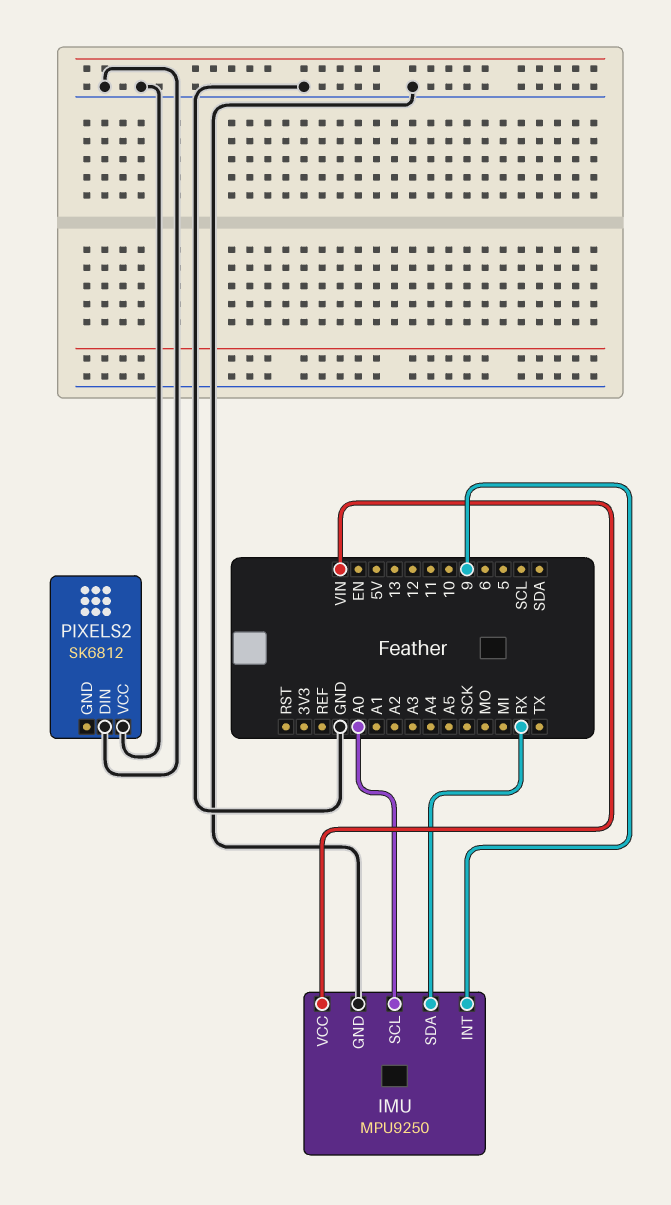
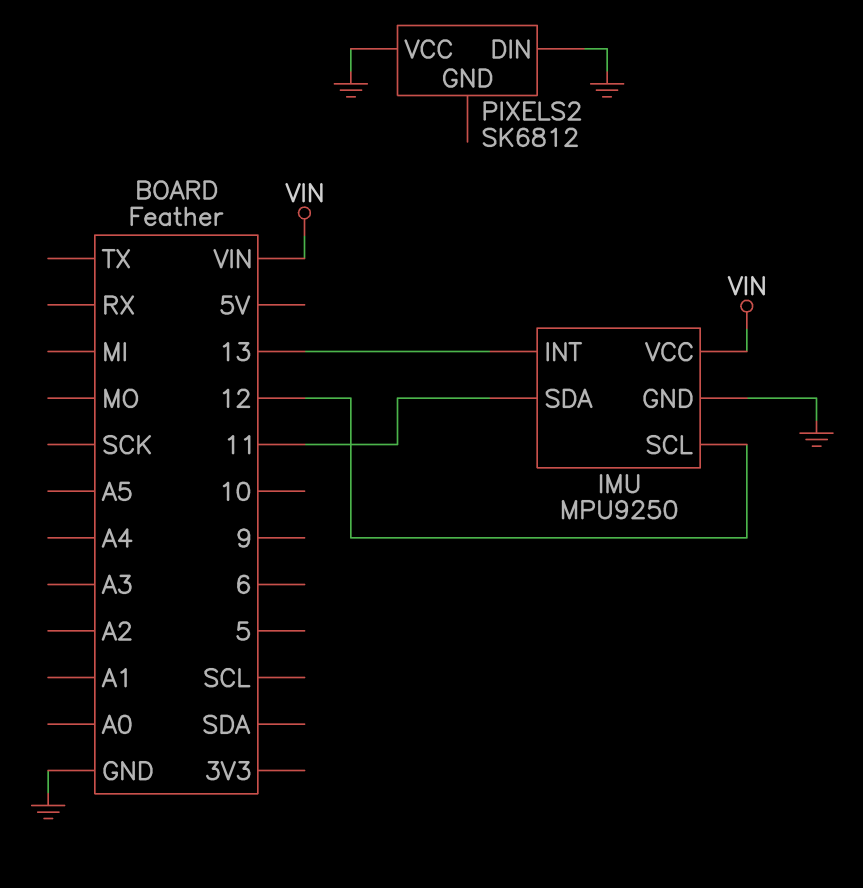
IMU pin INT: 9 -> 13
IMU pin SCL: A0 -> 12
IMU pin SDA: RX -> 11

